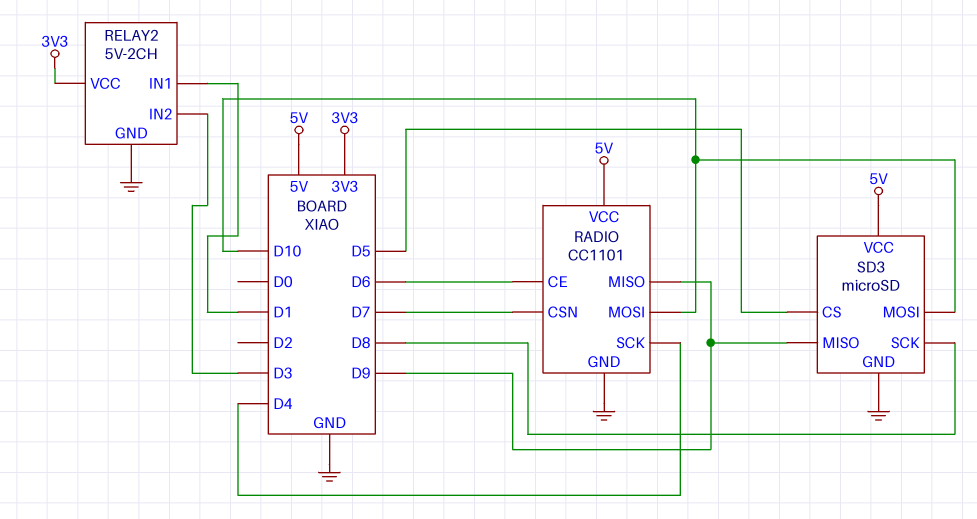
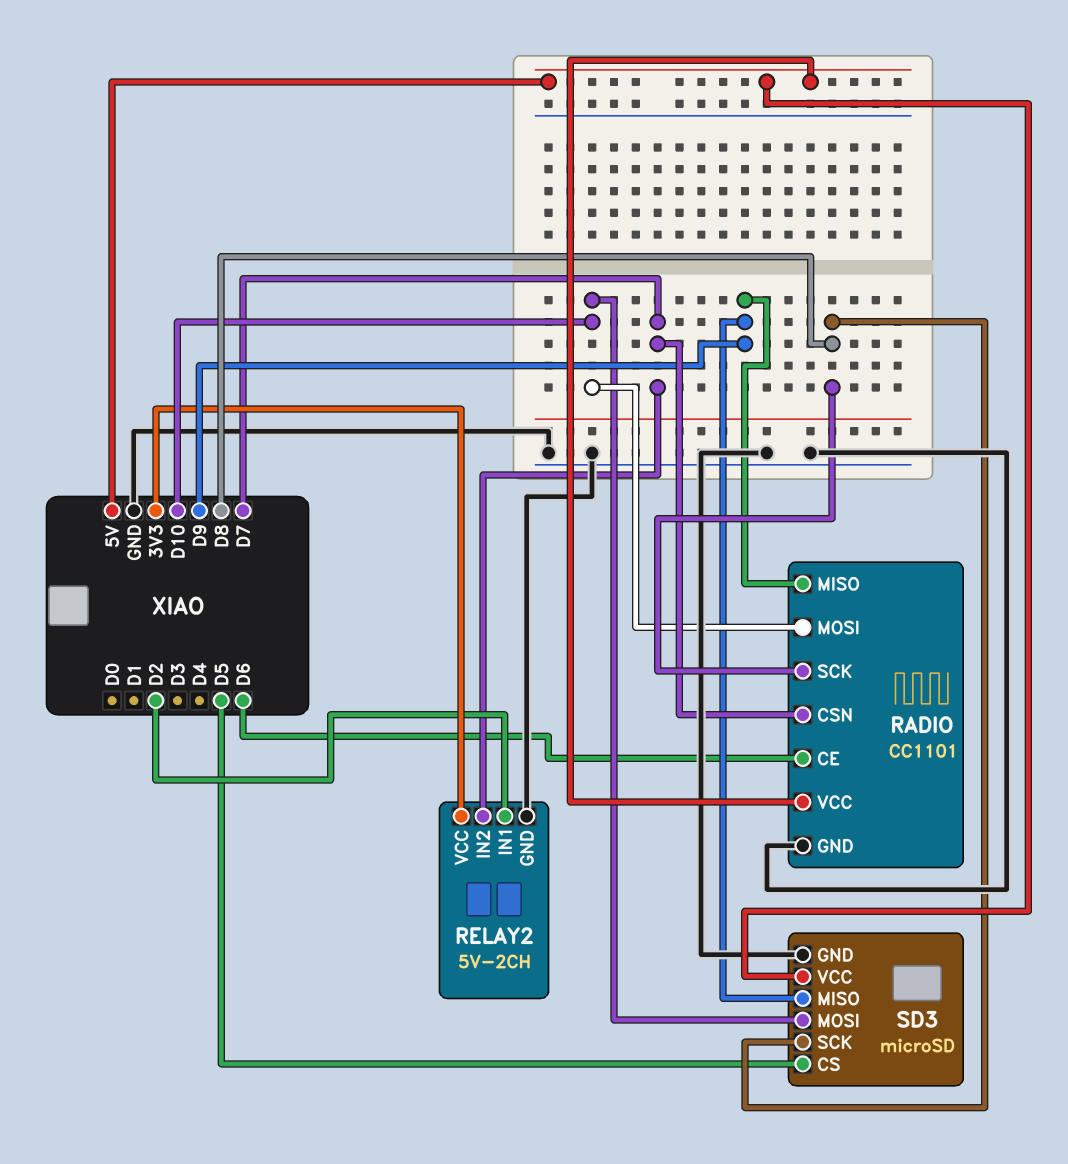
RADIO pin SCK: D4 -> D8
RELAY2 pin IN1: D1 -> D2
RELAY2 pin IN2: D3 -> D7

